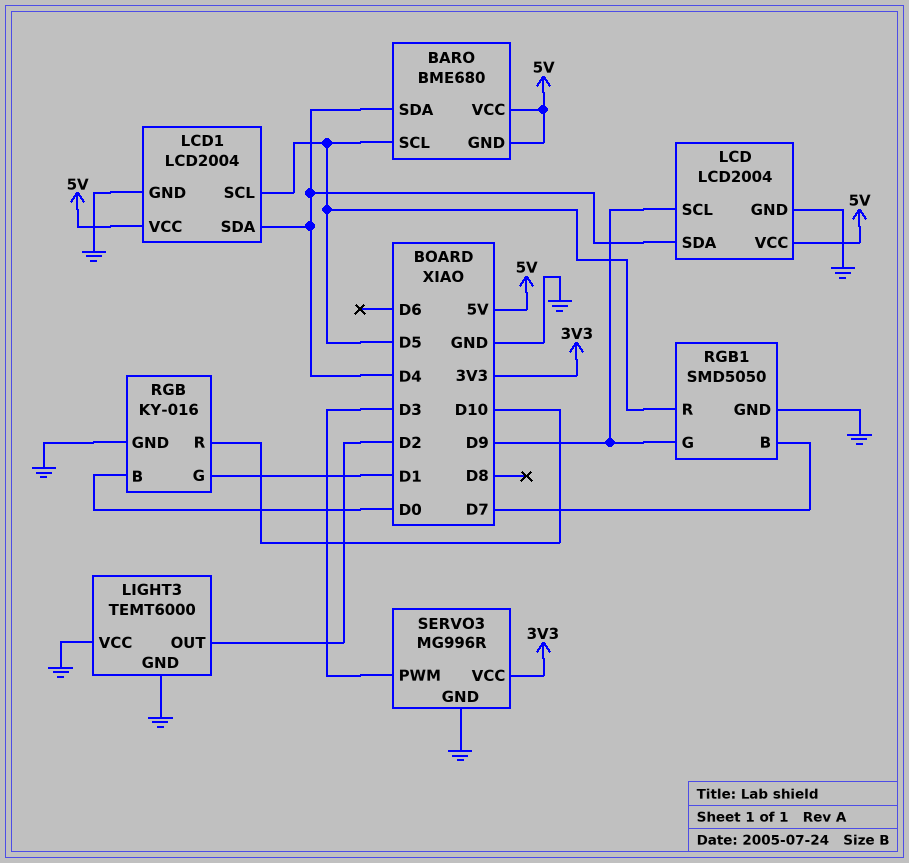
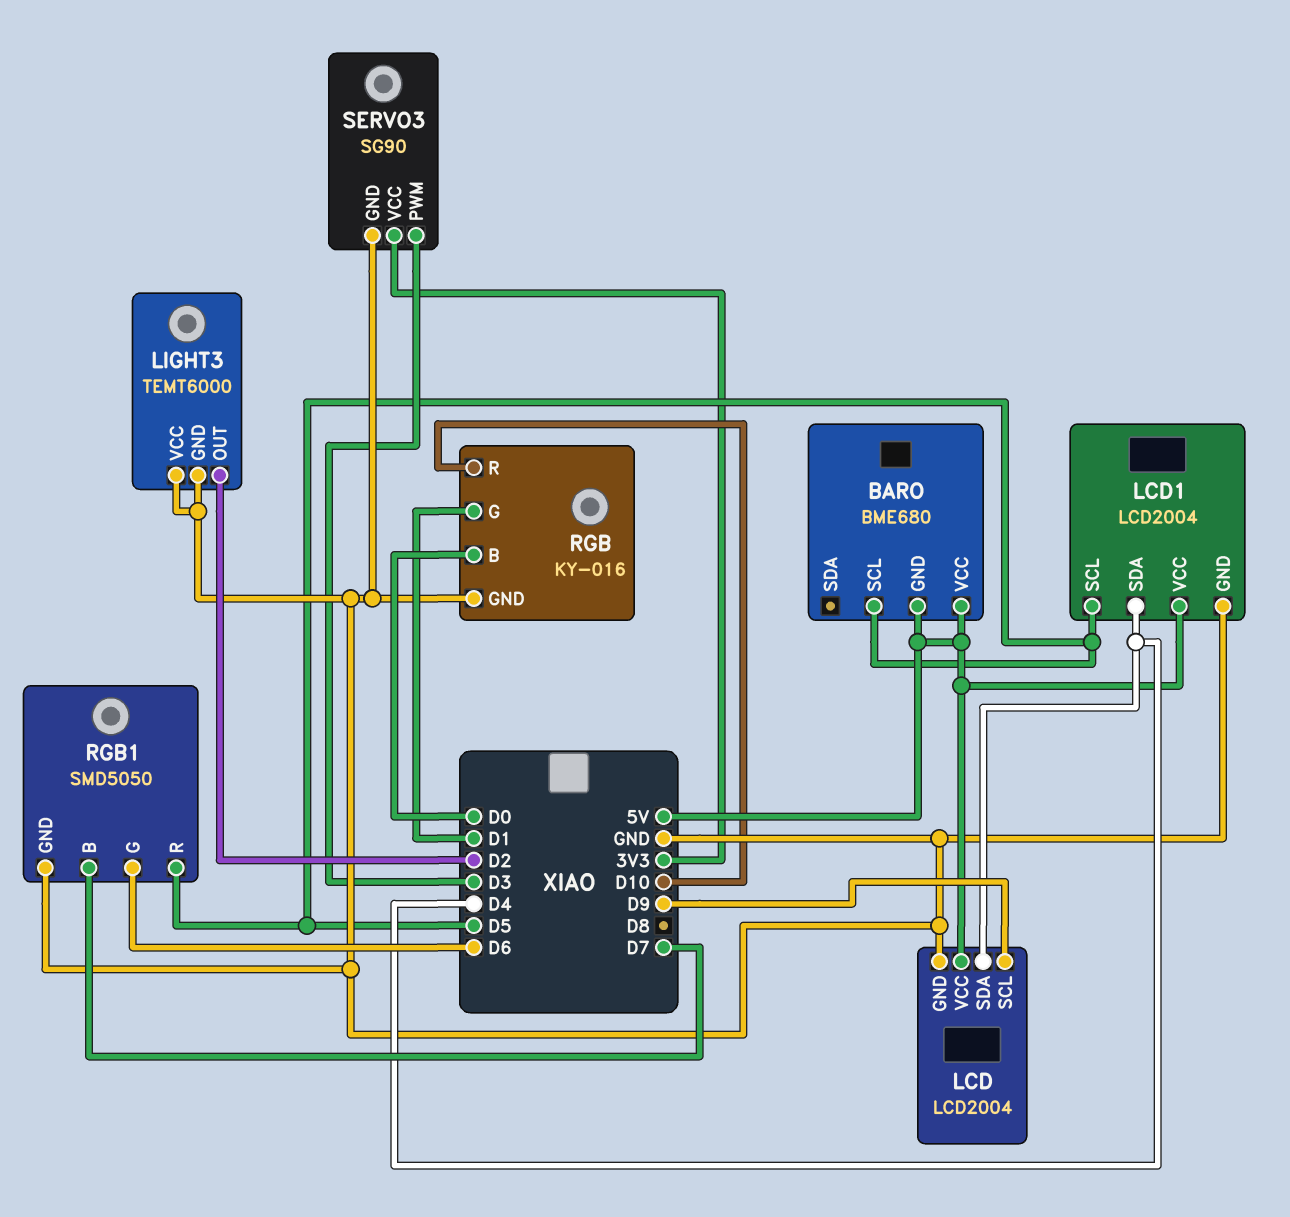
BARO pin SDA: D4 -> none
RGB1 pin G: D9 -> D6
SERVO3: MG996R -> SG90

